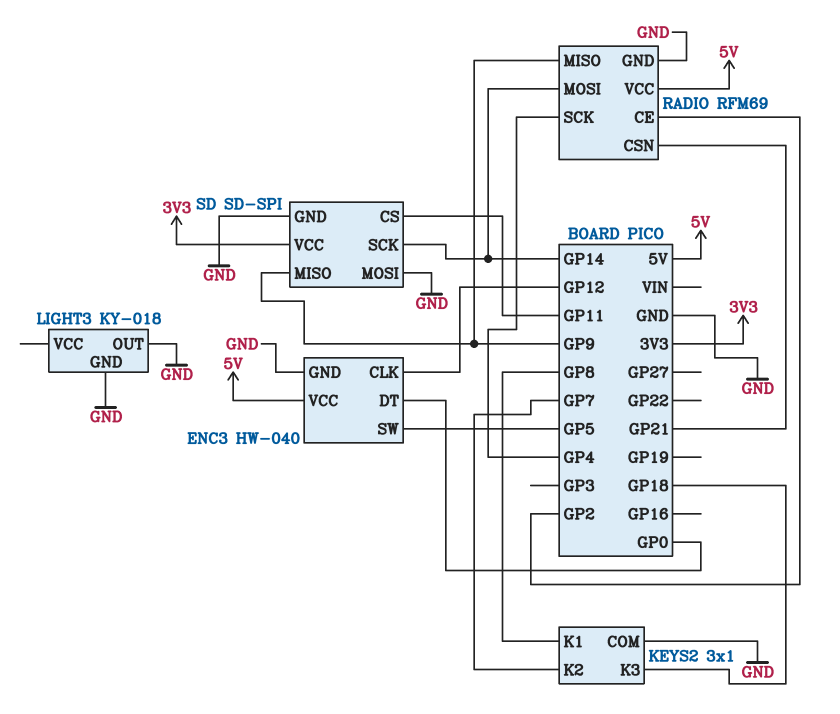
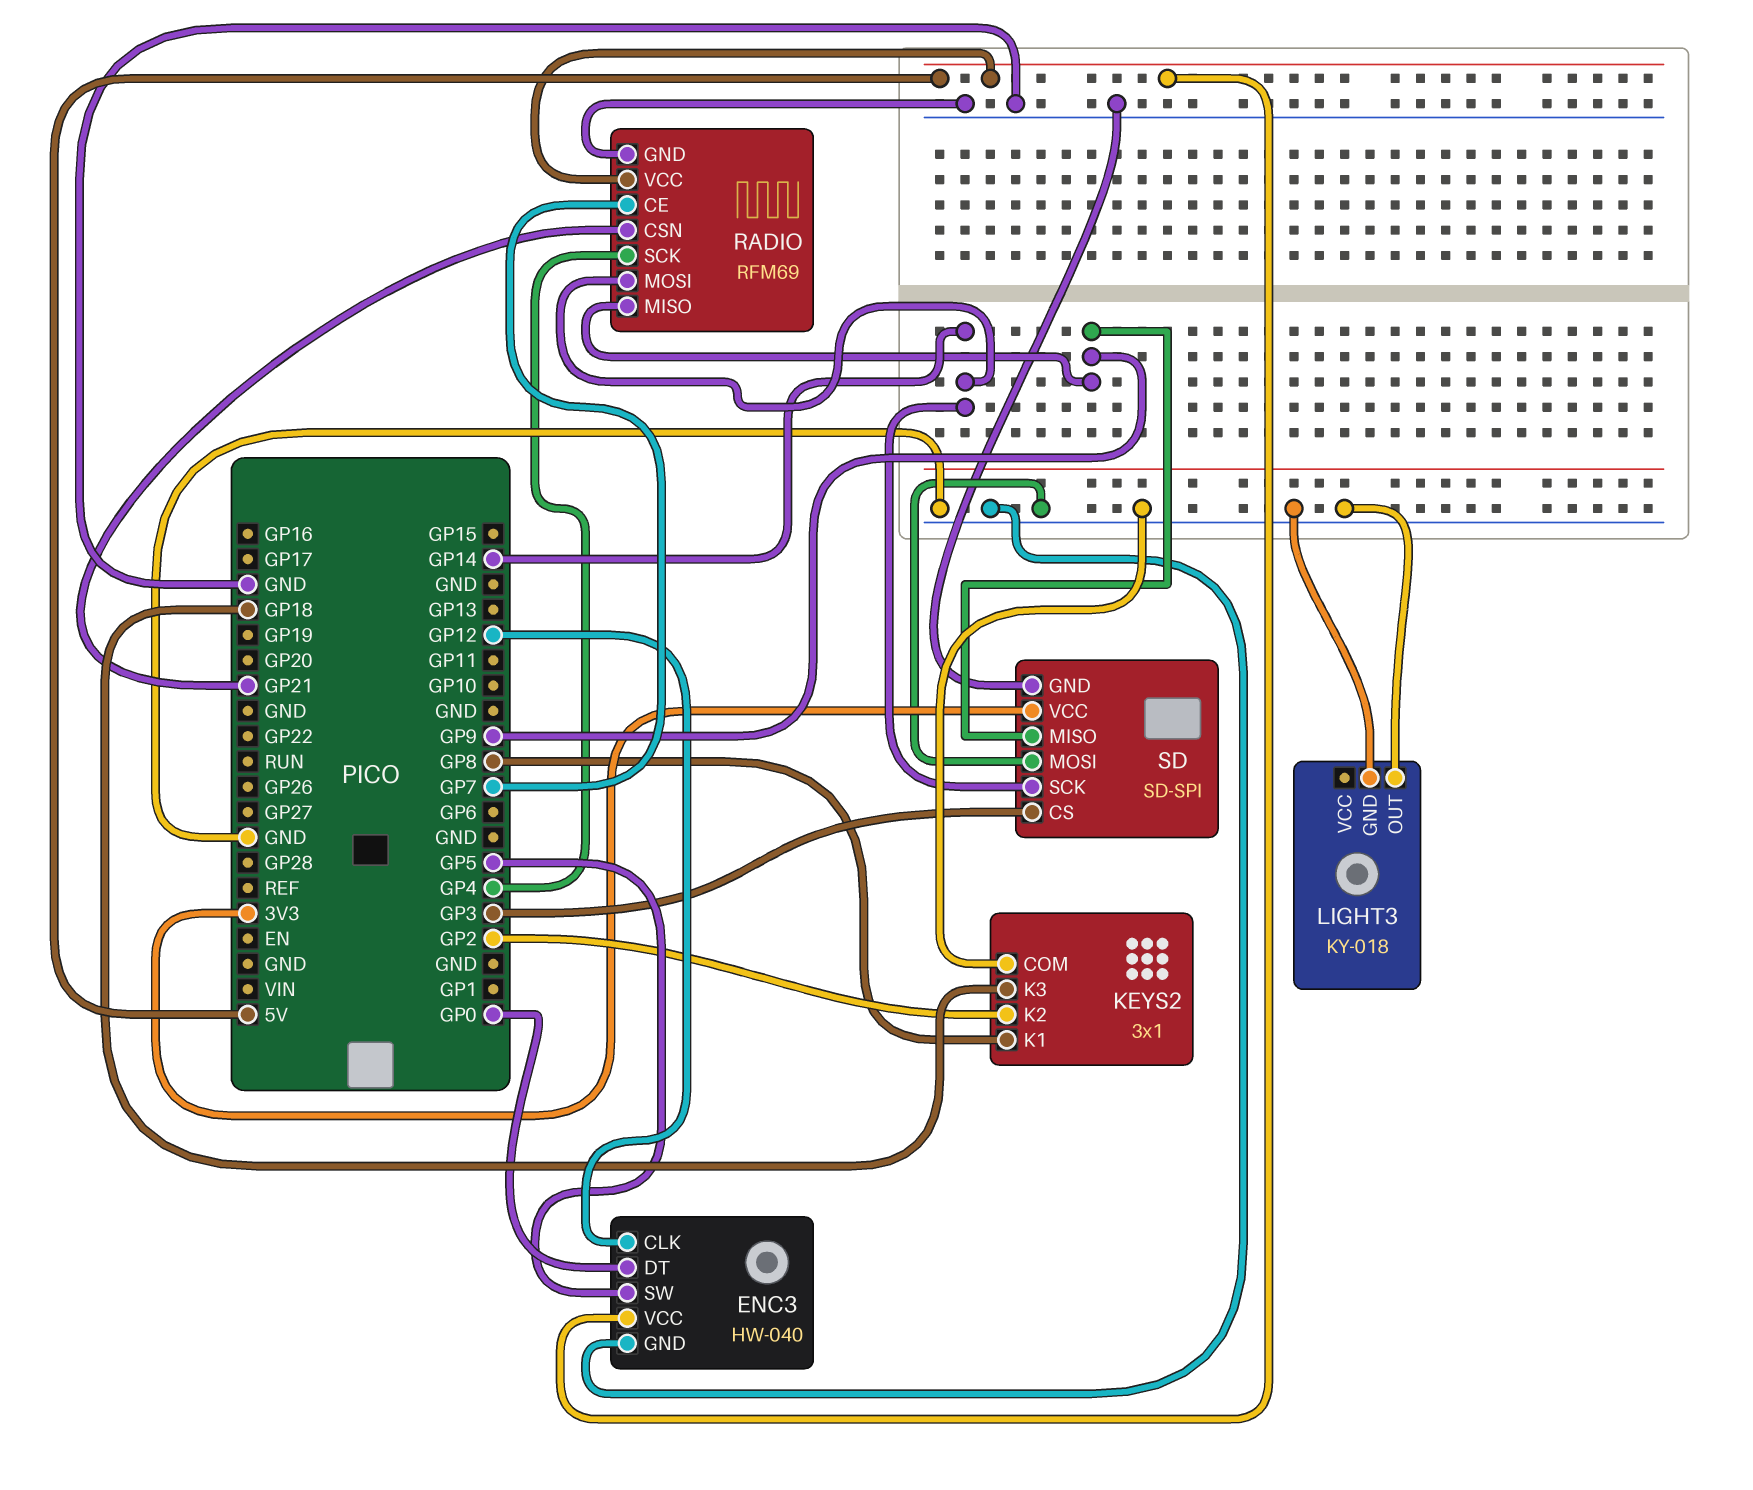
KEYS2 pin K2: GP7 -> GP2
RADIO pin CE: GP2 -> GP7
SD pin CS: GP11 -> GP3

